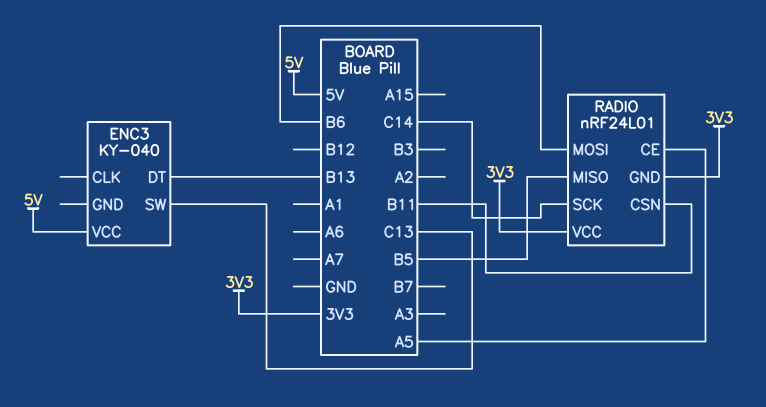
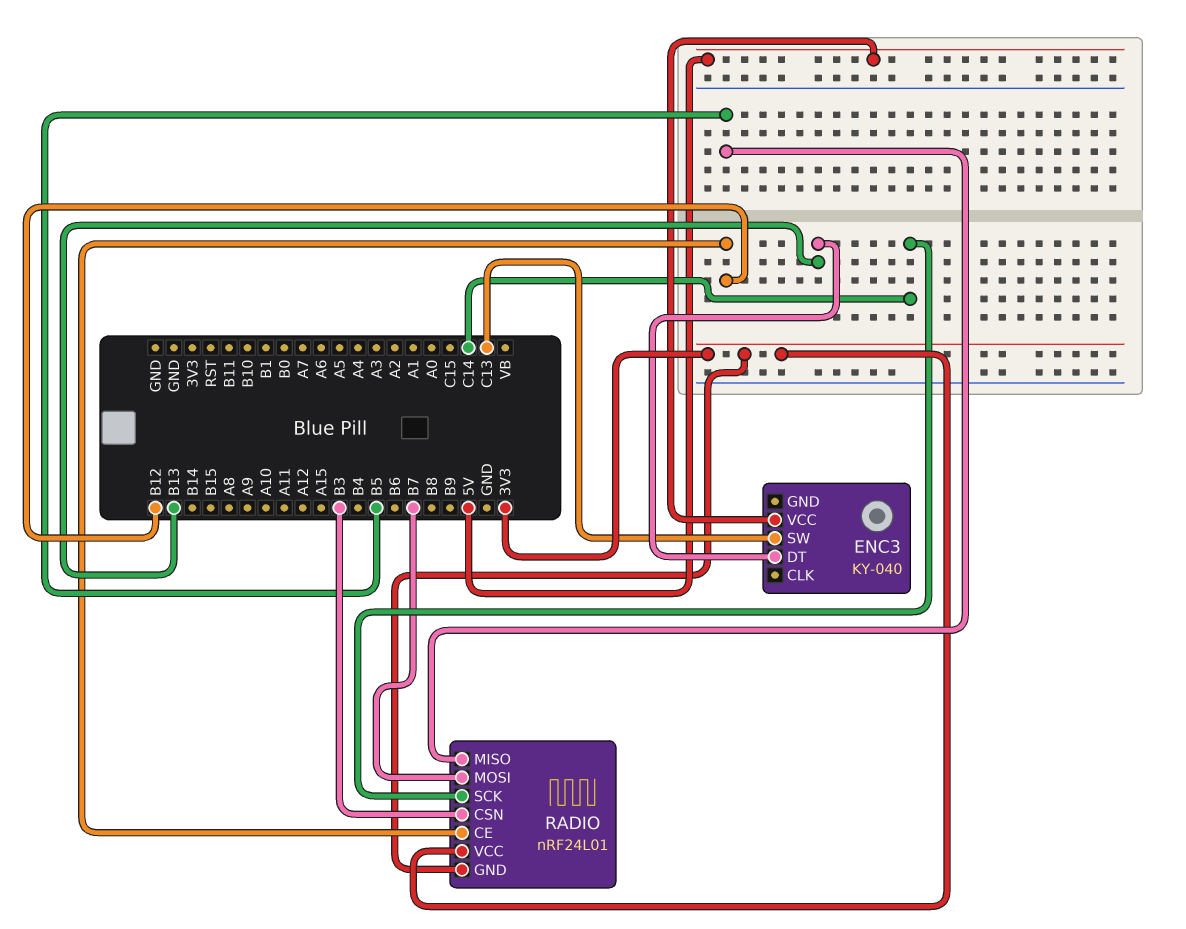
RADIO pin CE: A5 -> B12
RADIO pin CSN: B11 -> B3
RADIO pin MOSI: B6 -> B7

